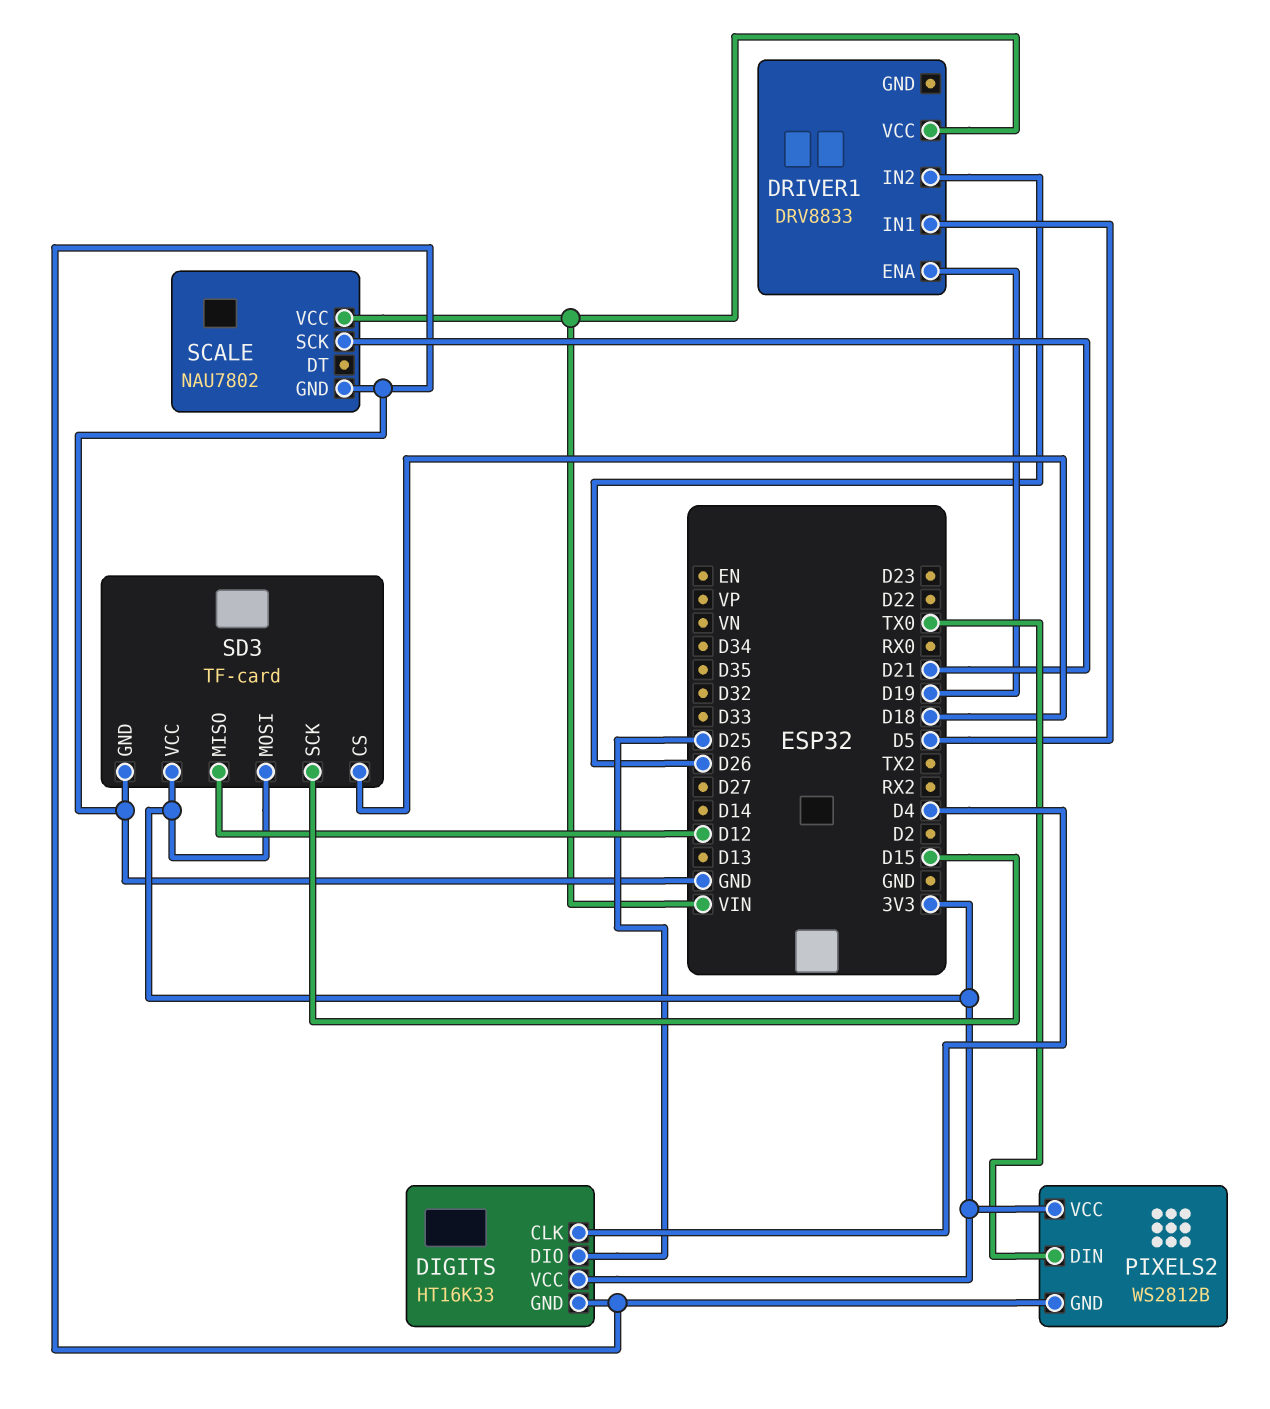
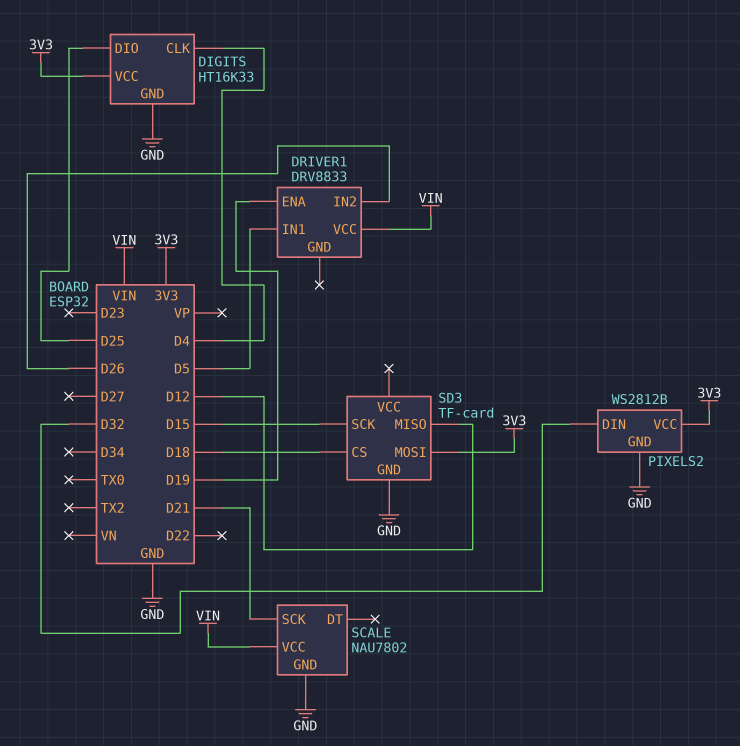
PIXELS2 pin DIN: TX0 -> D32
SD3 pin VCC: 3V3 -> none

